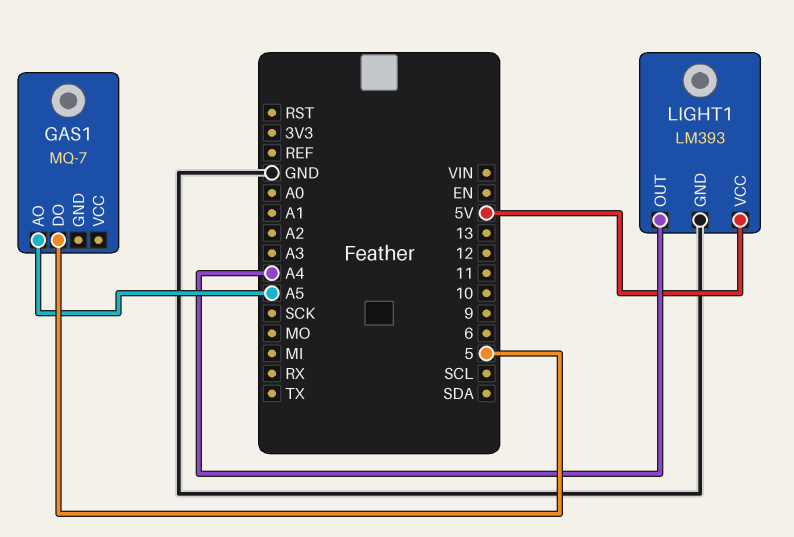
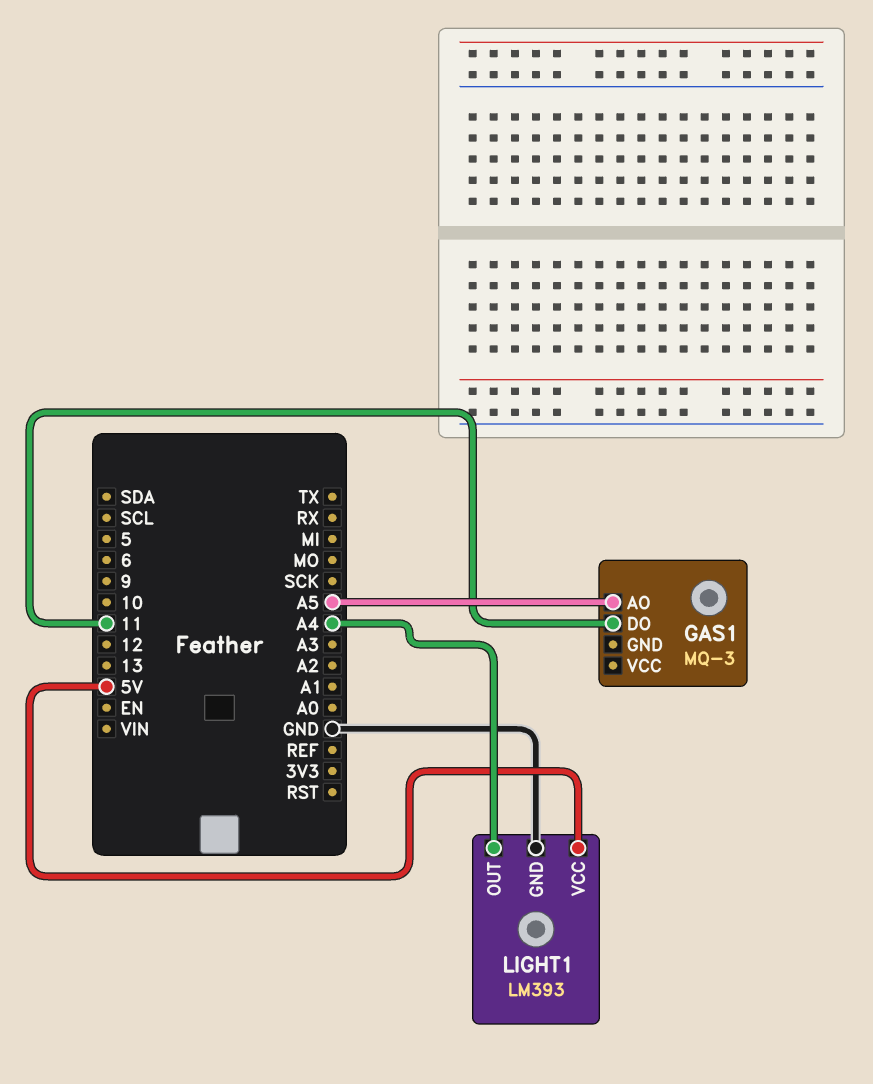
GAS1: MQ-7 -> MQ-3
GAS1 pin DO: 5 -> 11

